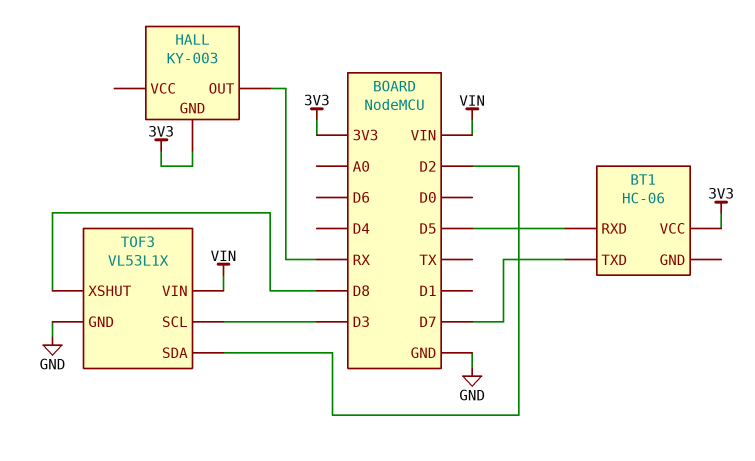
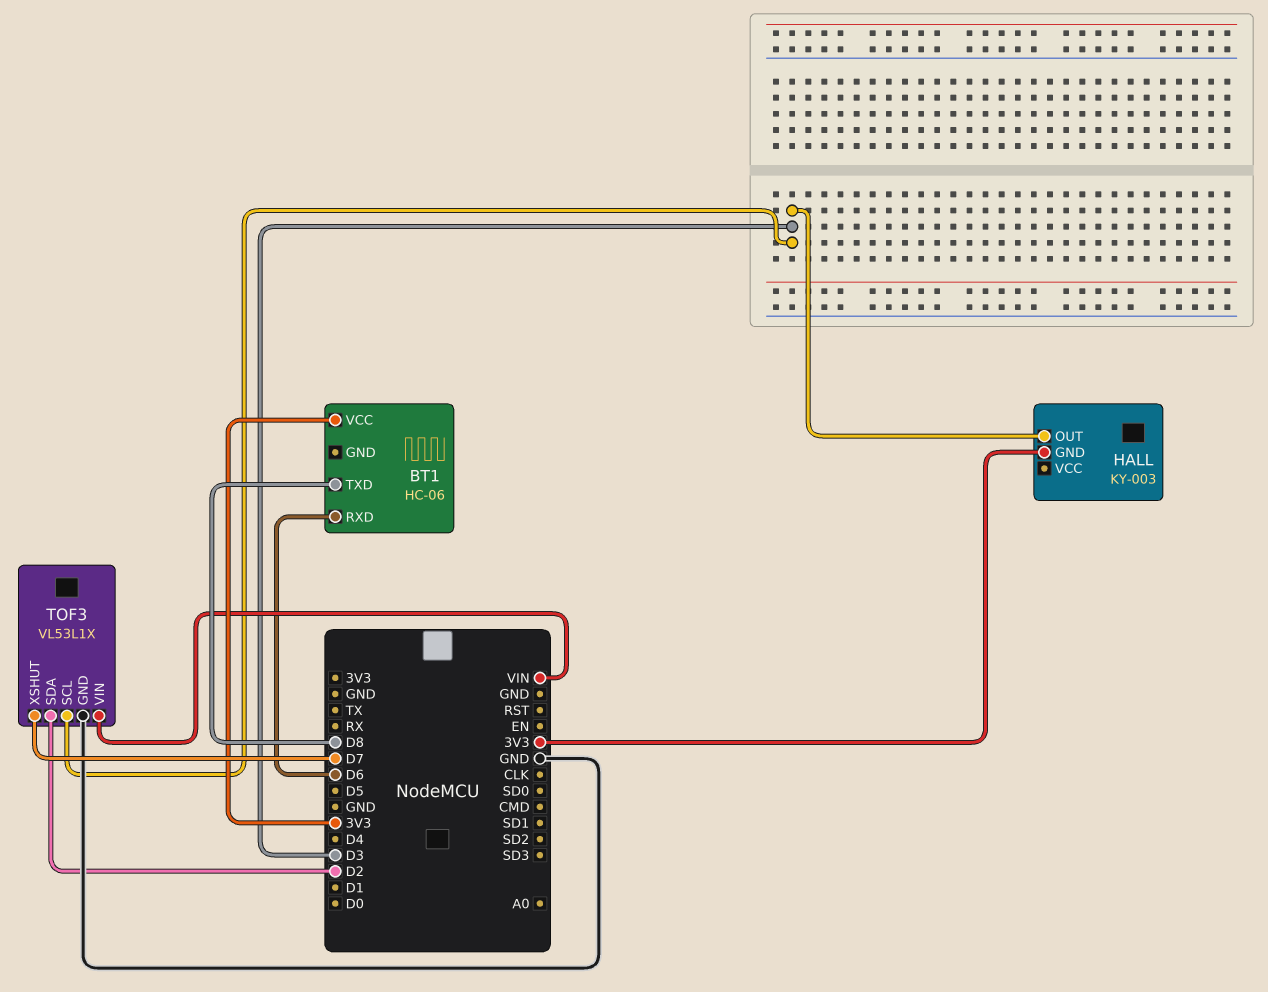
BT1 pin RXD: D5 -> D6
BT1 pin TXD: D7 -> D8
HALL pin OUT: RX -> D3
TOF3 pin XSHUT: D8 -> D7

